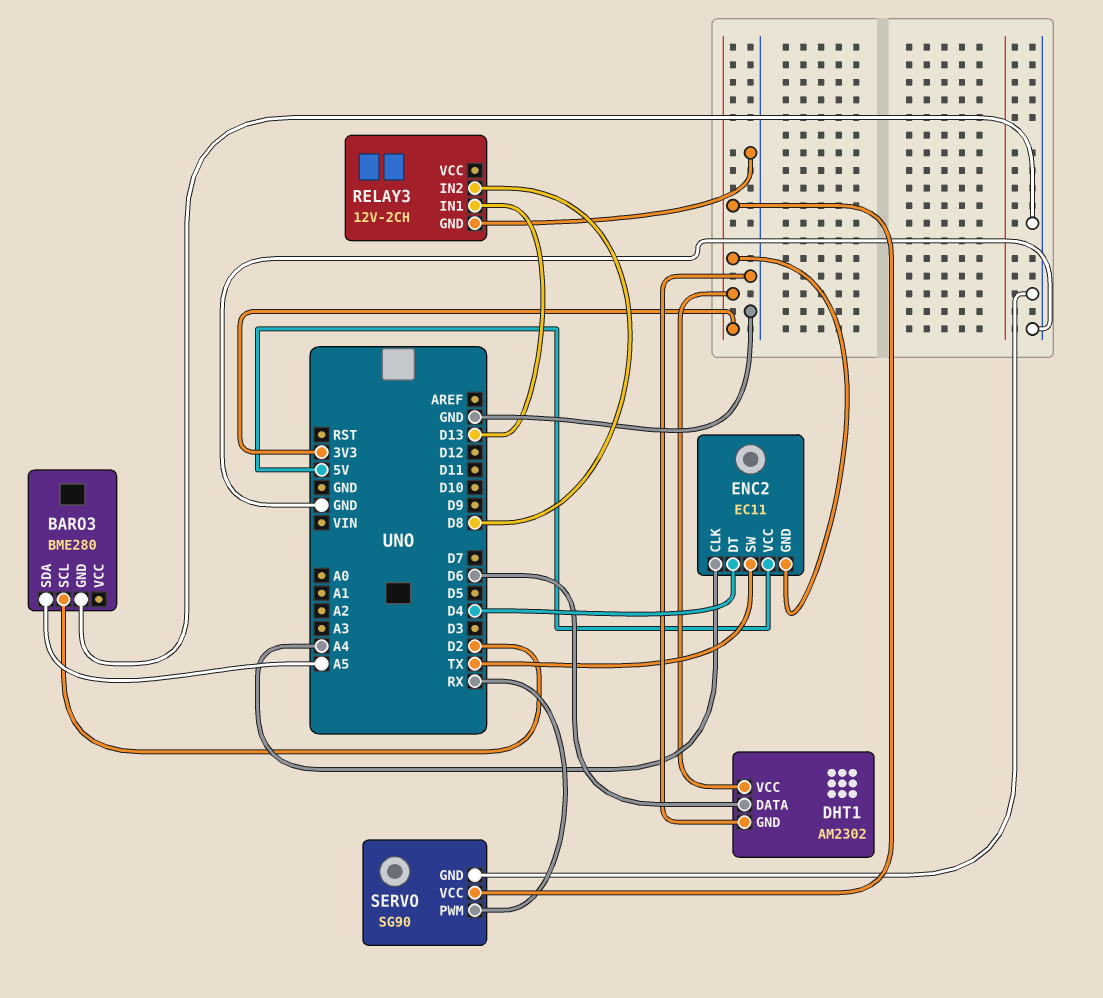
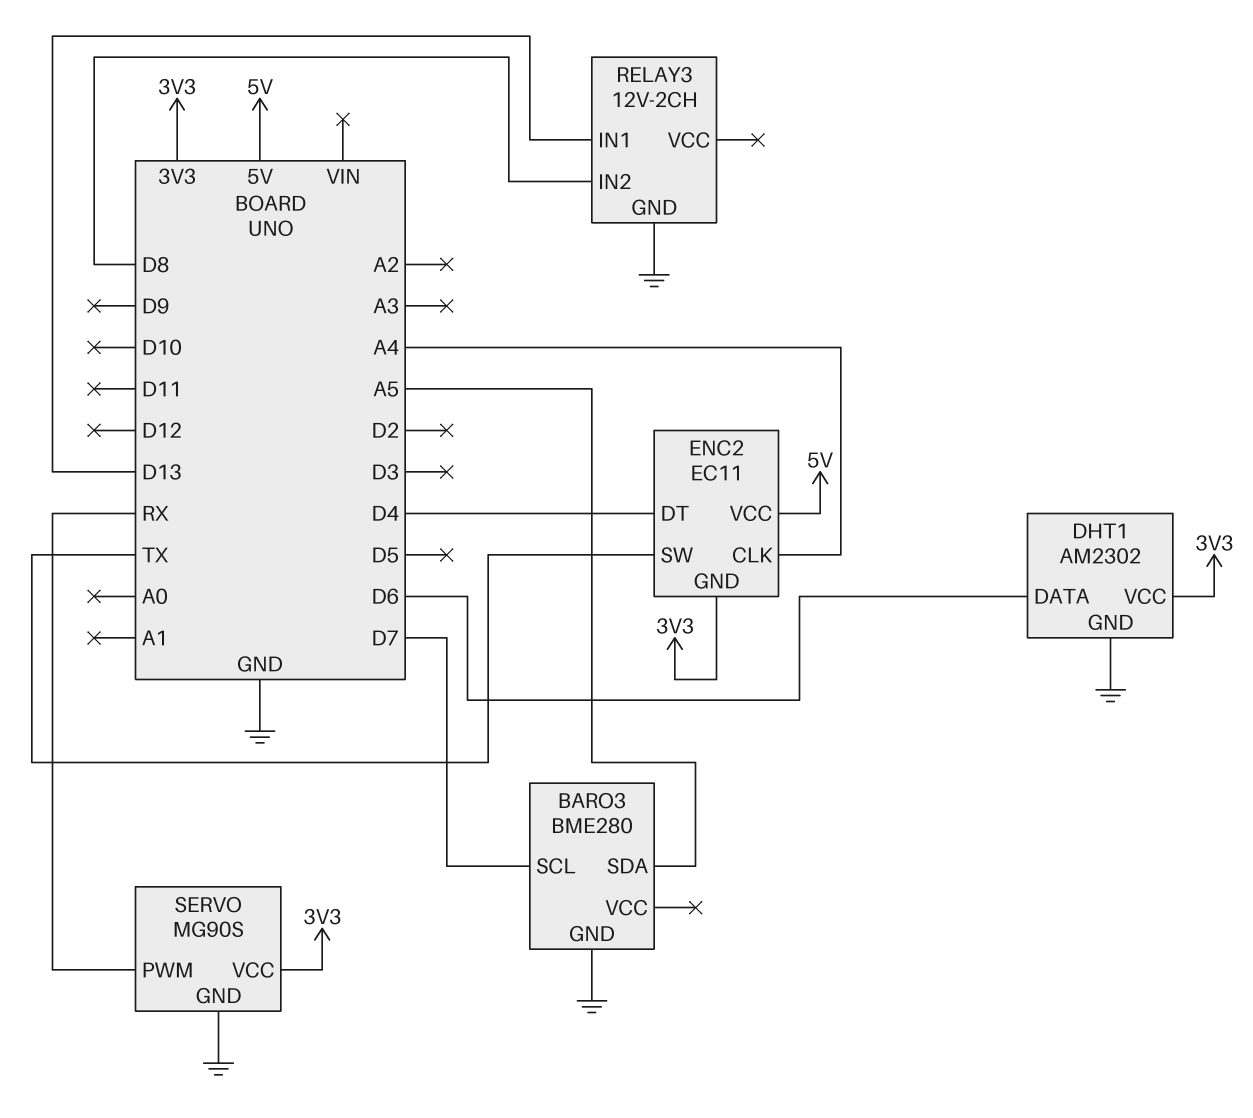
BARO3 pin SCL: D2 -> D7
SERVO: SG90 -> MG90S

